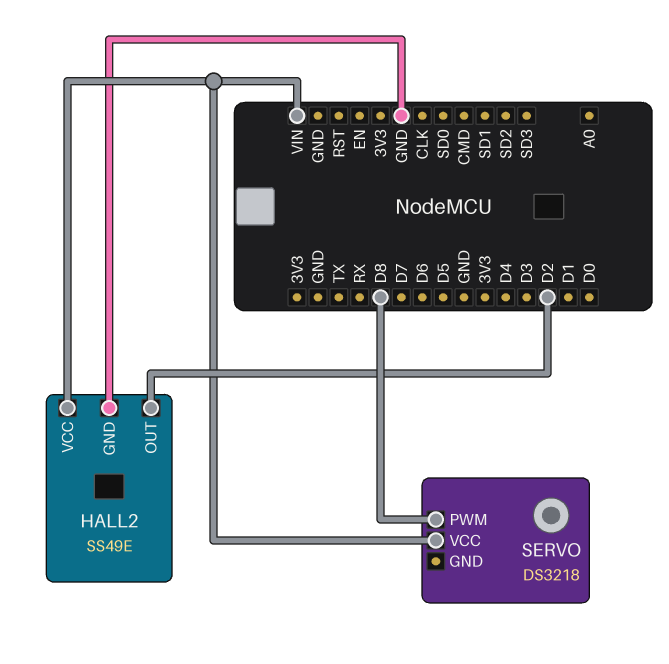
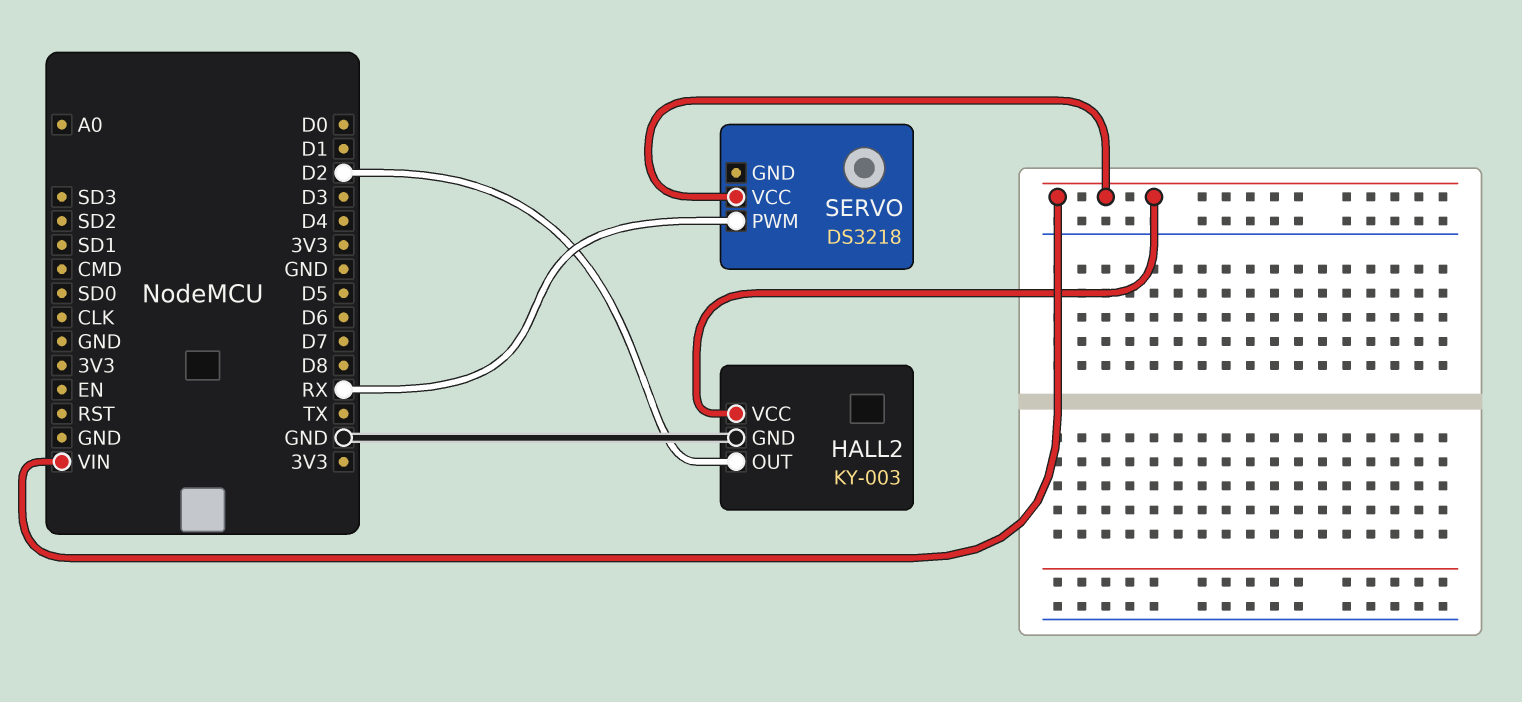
HALL2: SS49E -> KY-003
SERVO pin PWM: D8 -> RX

